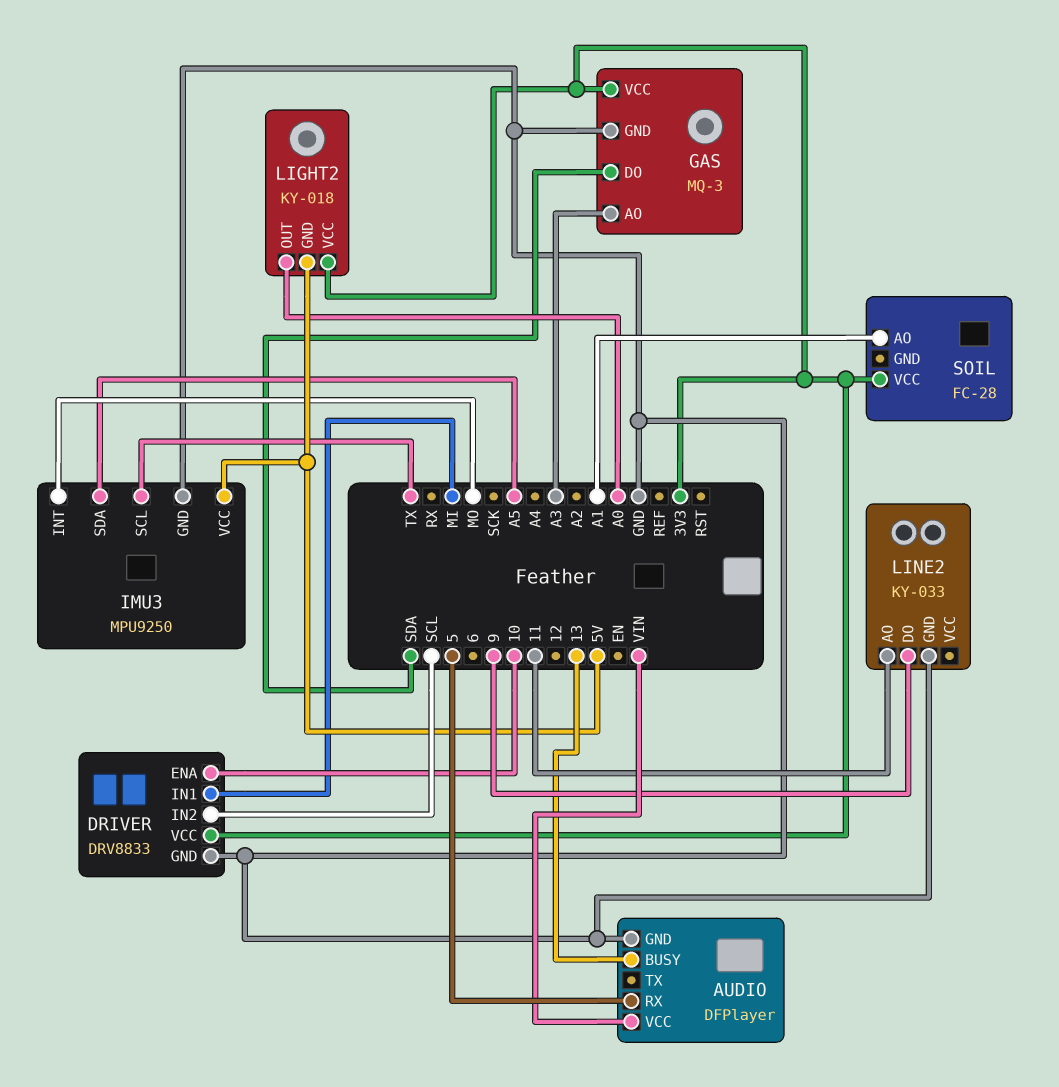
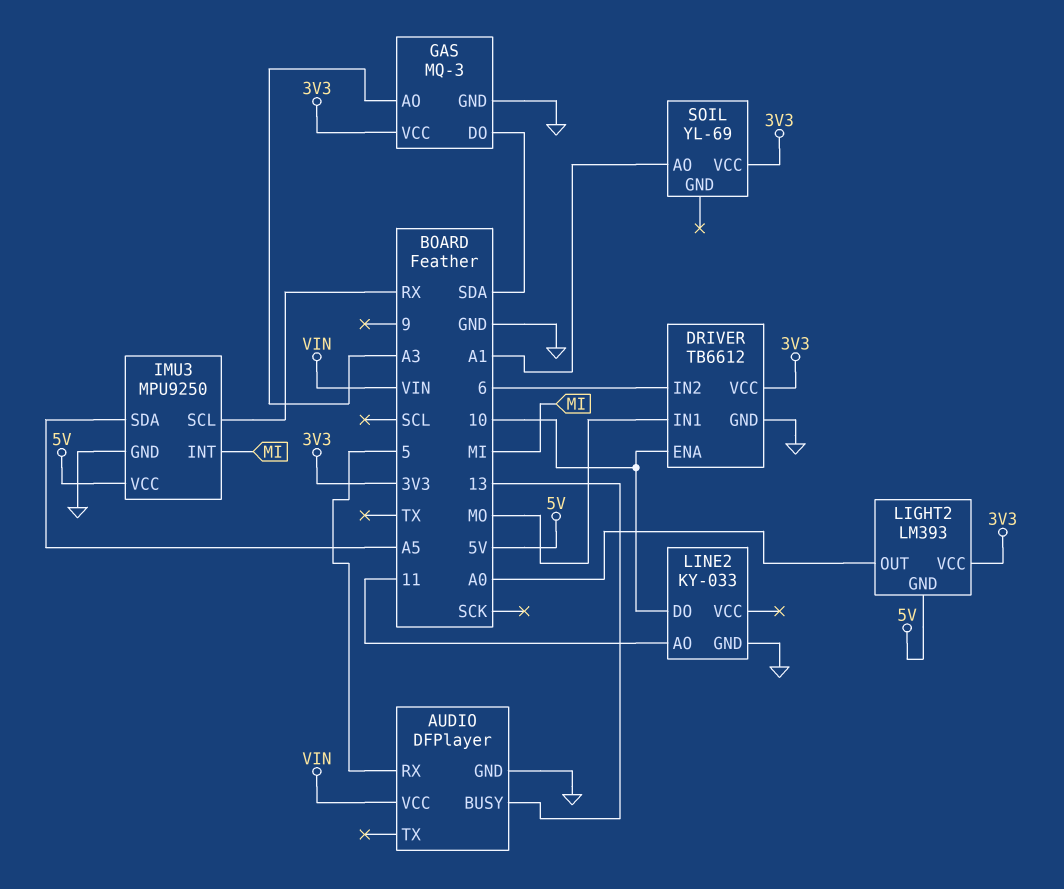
DRIVER: DRV8833 -> TB6612
DRIVER pin IN1: MI -> MO
DRIVER pin IN2: SCL -> 6
IMU3 pin INT: MO -> MI
IMU3 pin SCL: TX -> RX
LIGHT2: KY-018 -> LM393
LINE2 pin DO: 9 -> 10
SOIL: FC-28 -> YL-69

